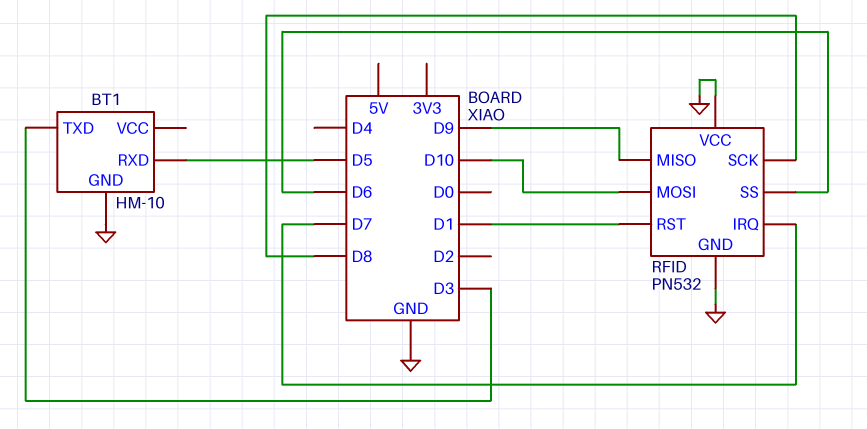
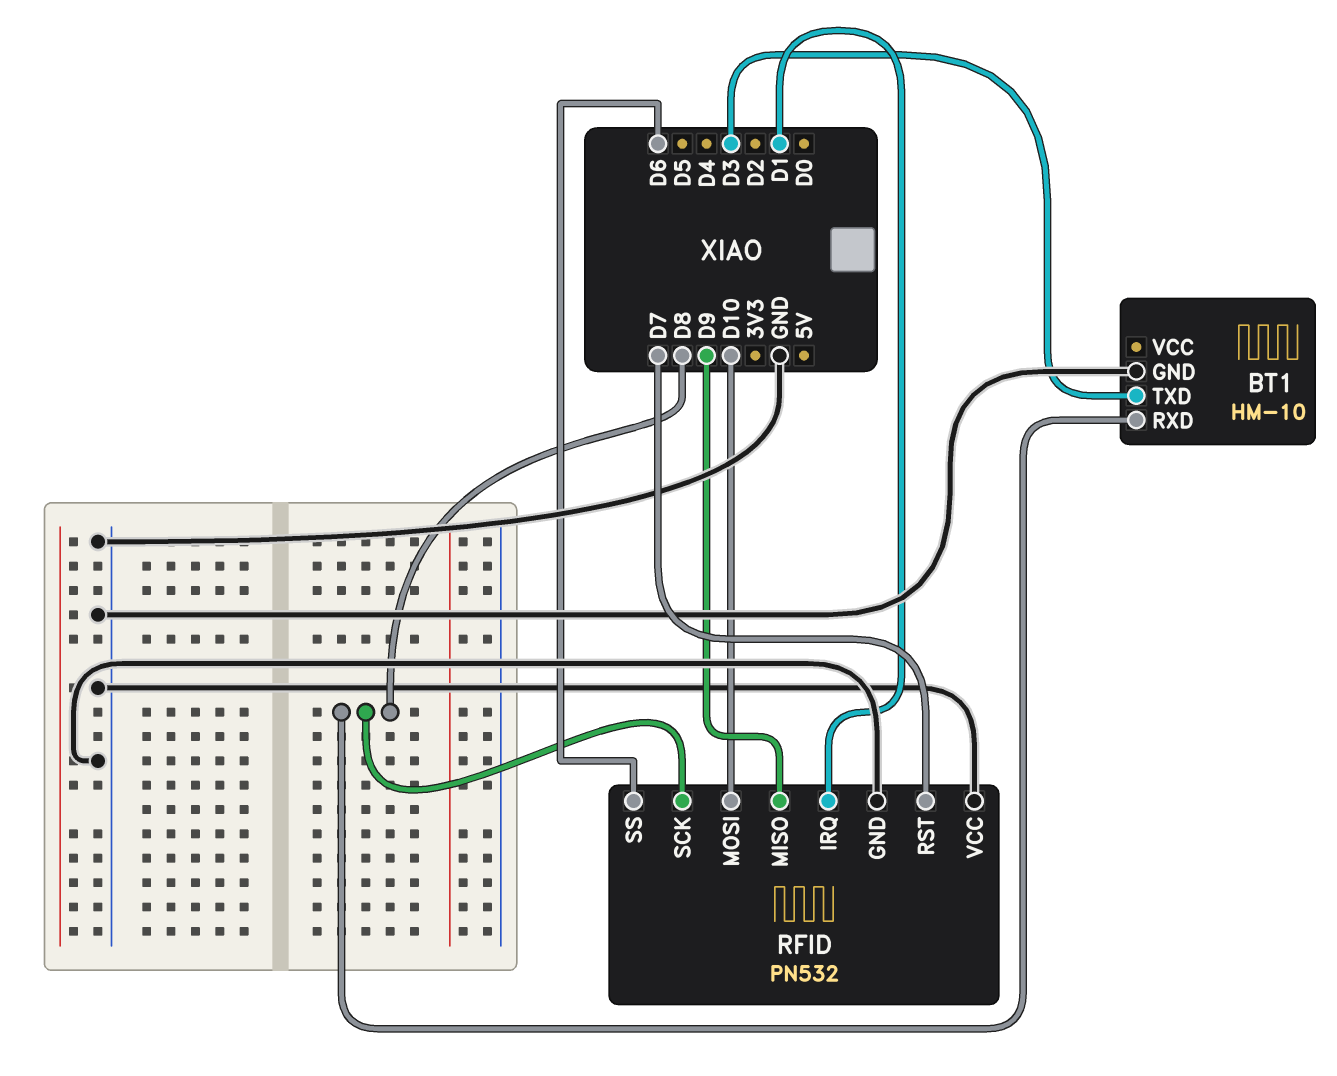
BT1 pin RXD: D5 -> D8
RFID pin IRQ: D7 -> D1
RFID pin RST: D1 -> D7

